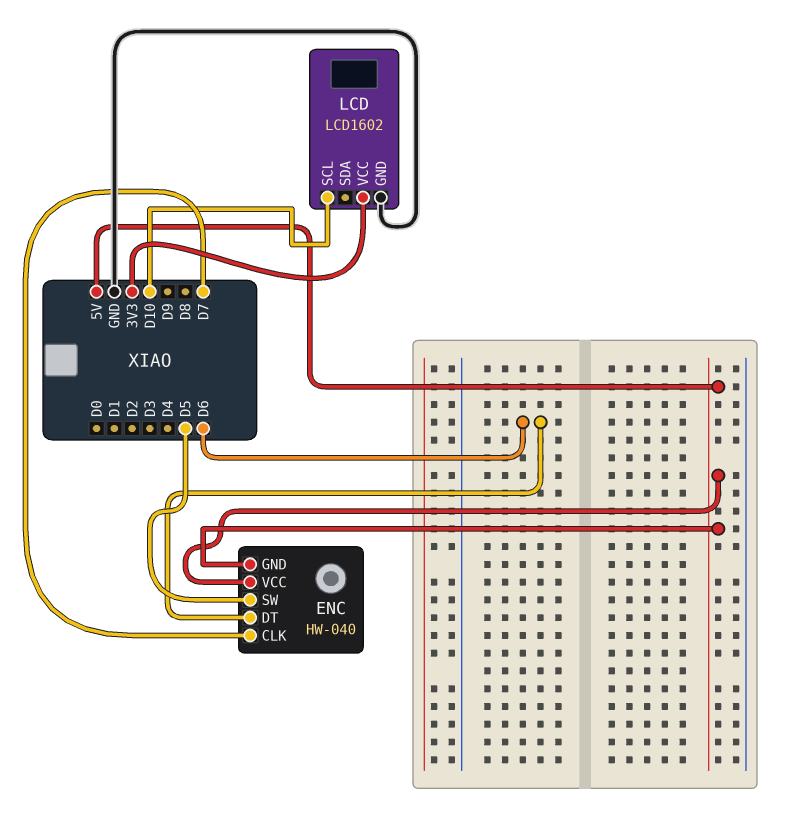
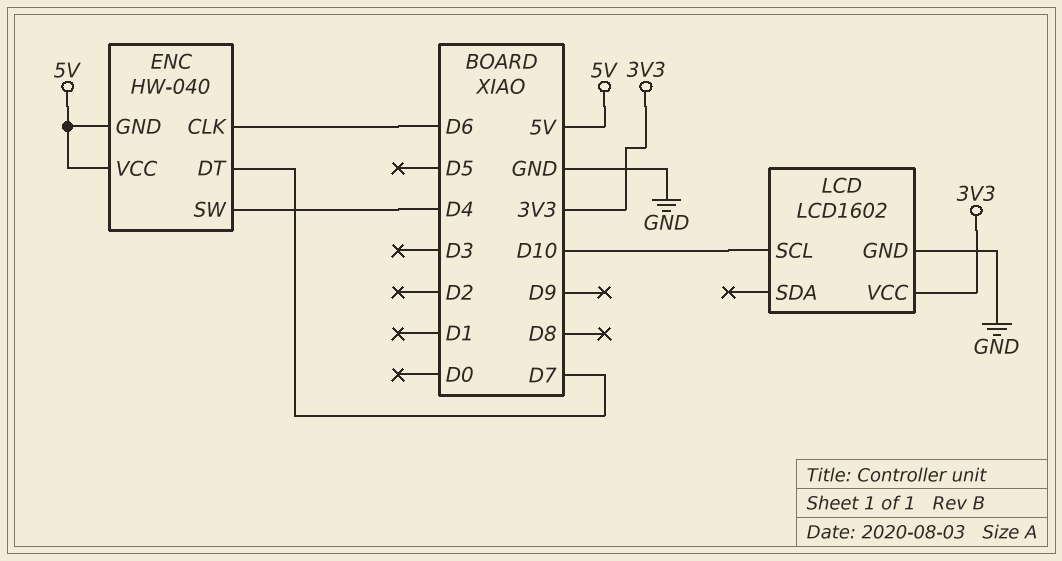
ENC pin CLK: D7 -> D6
ENC pin DT: D6 -> D7
ENC pin SW: D5 -> D4

